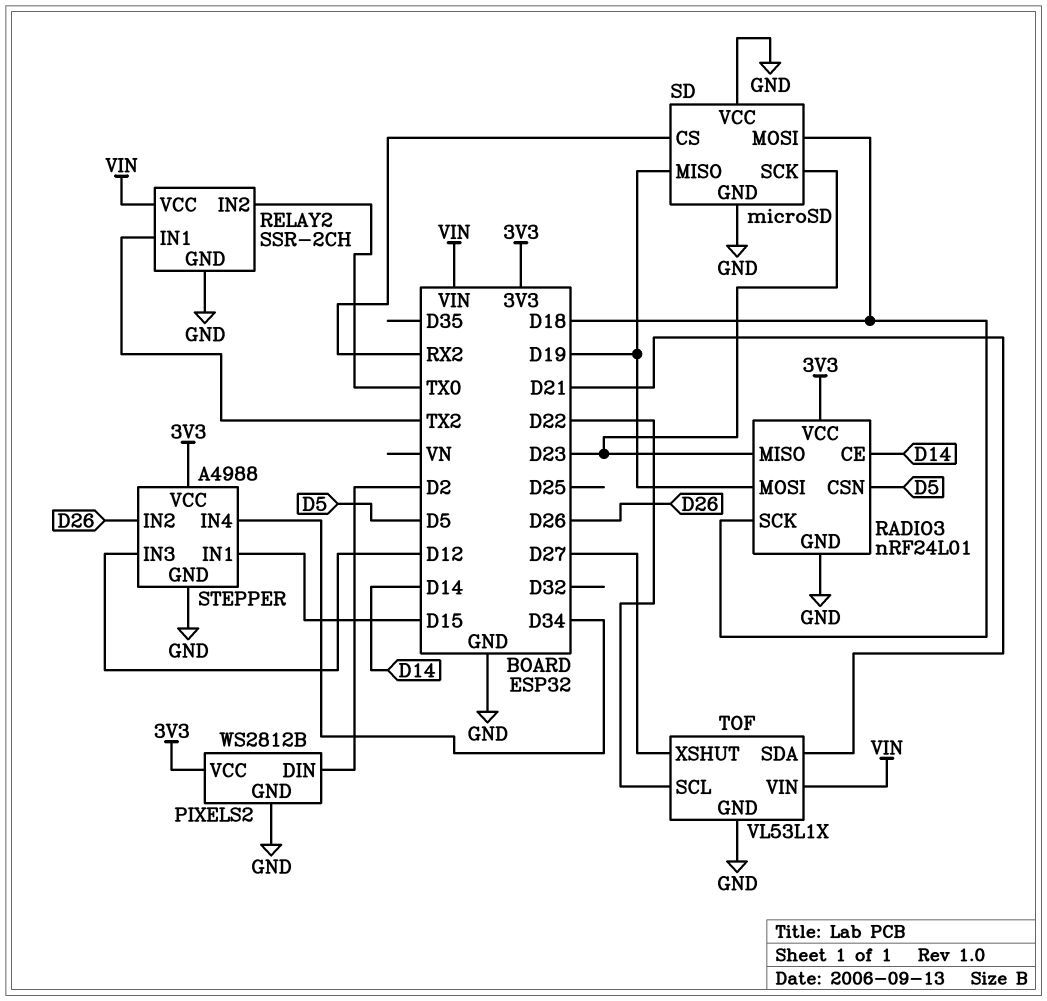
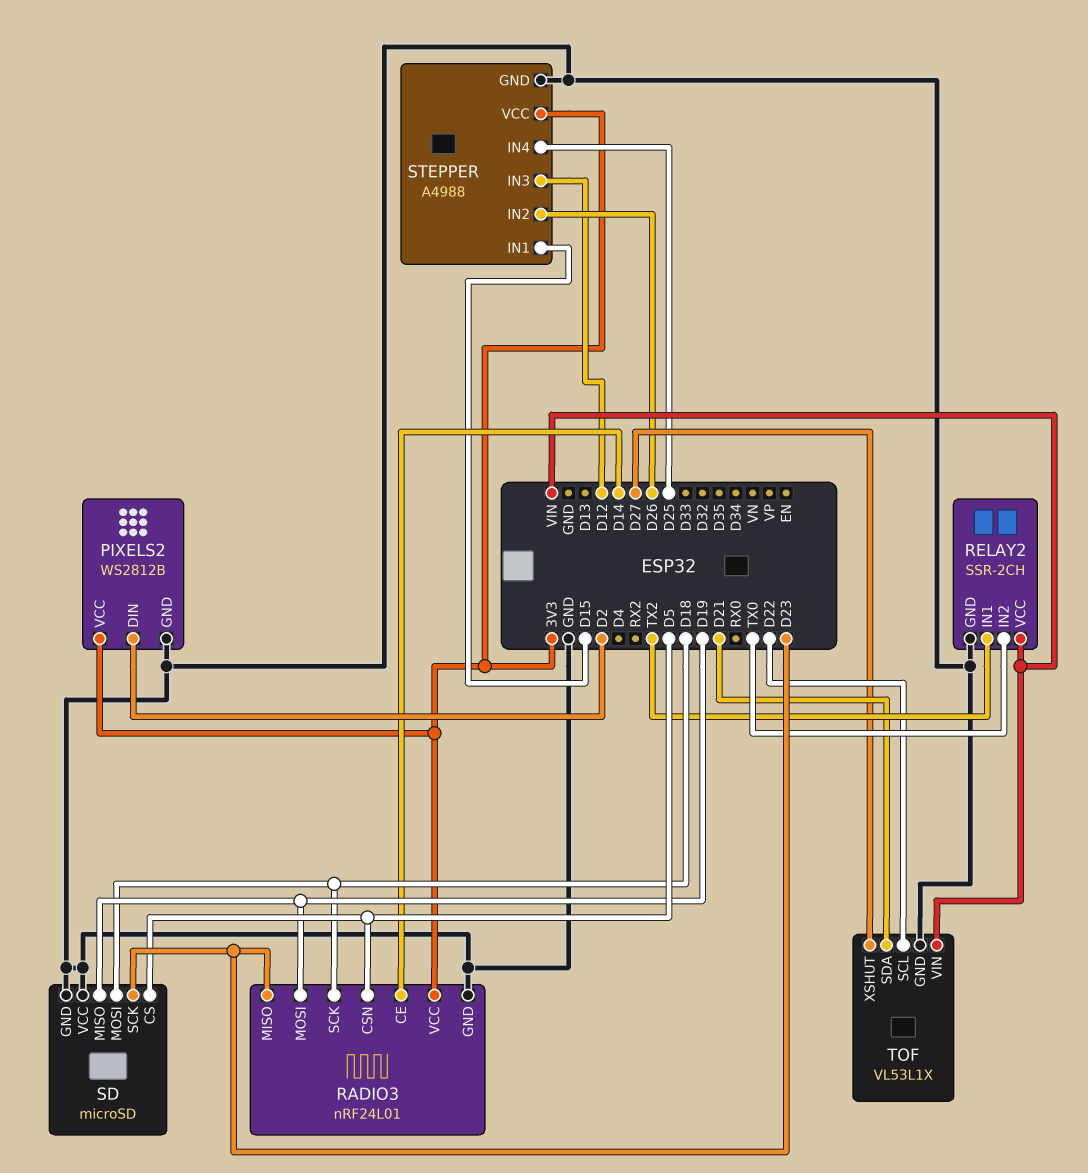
SD pin CS: RX2 -> D5
STEPPER pin IN4: D34 -> D25

